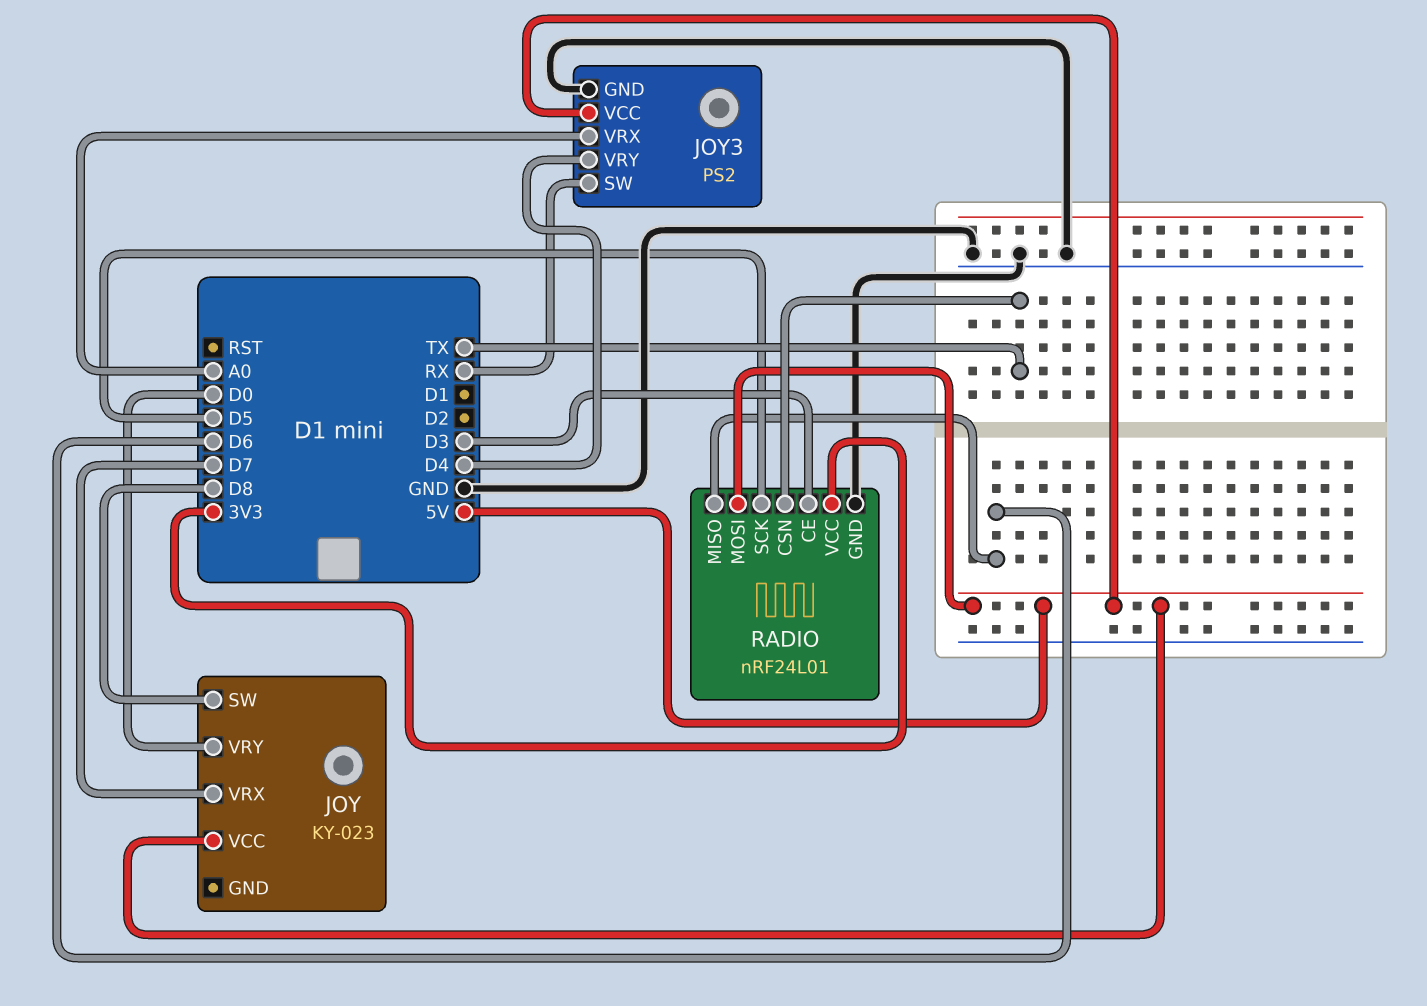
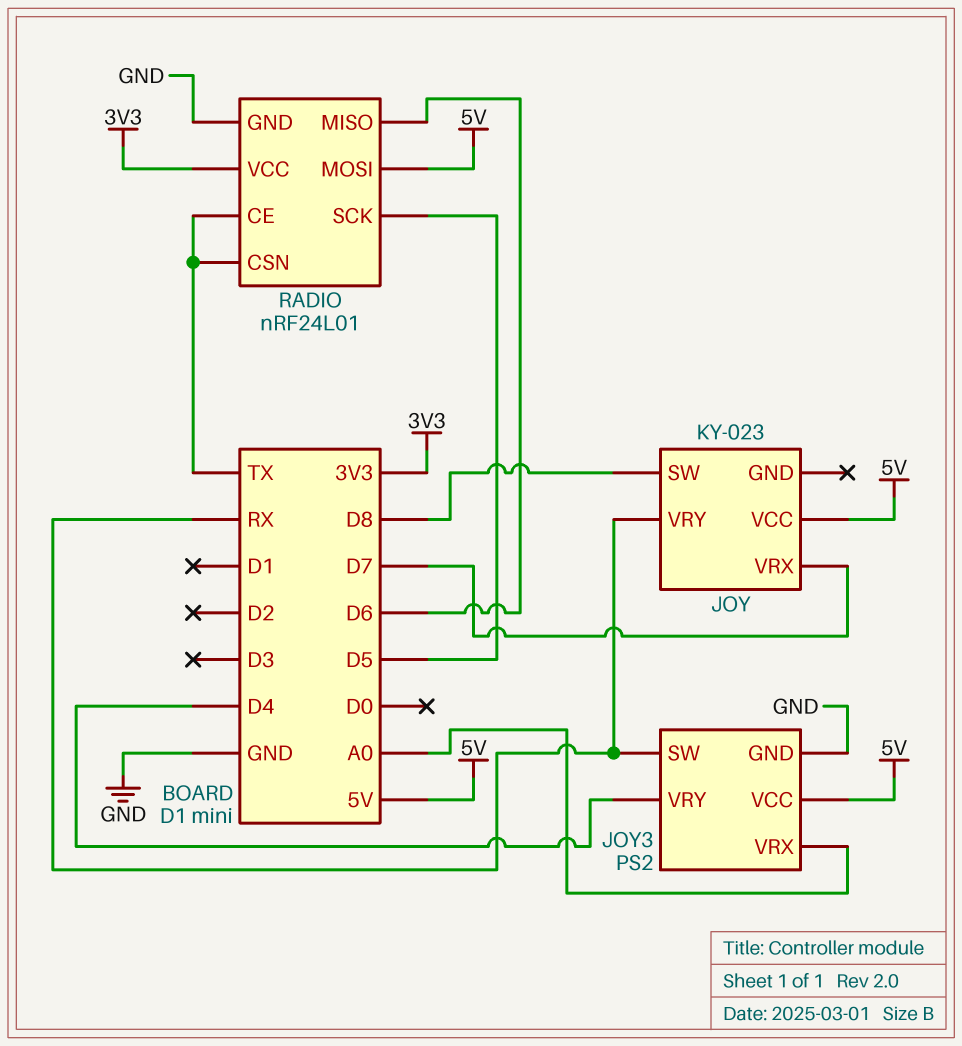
JOY pin VRY: D0 -> RX
RADIO pin CE: D3 -> TX

